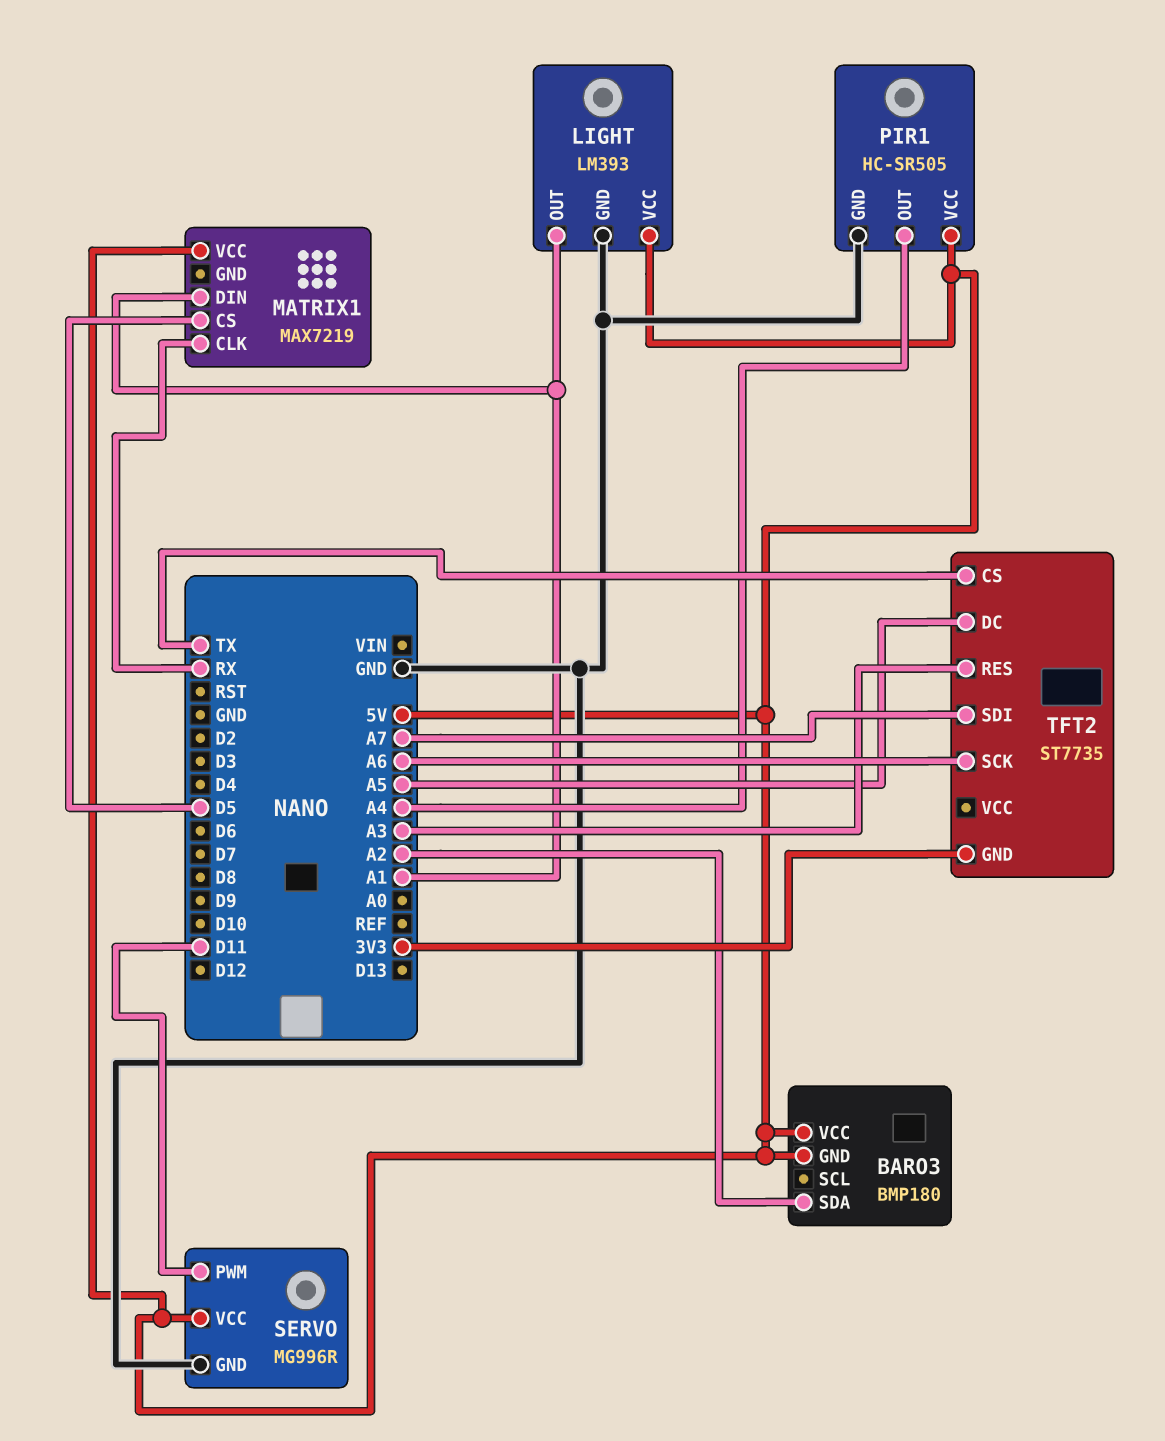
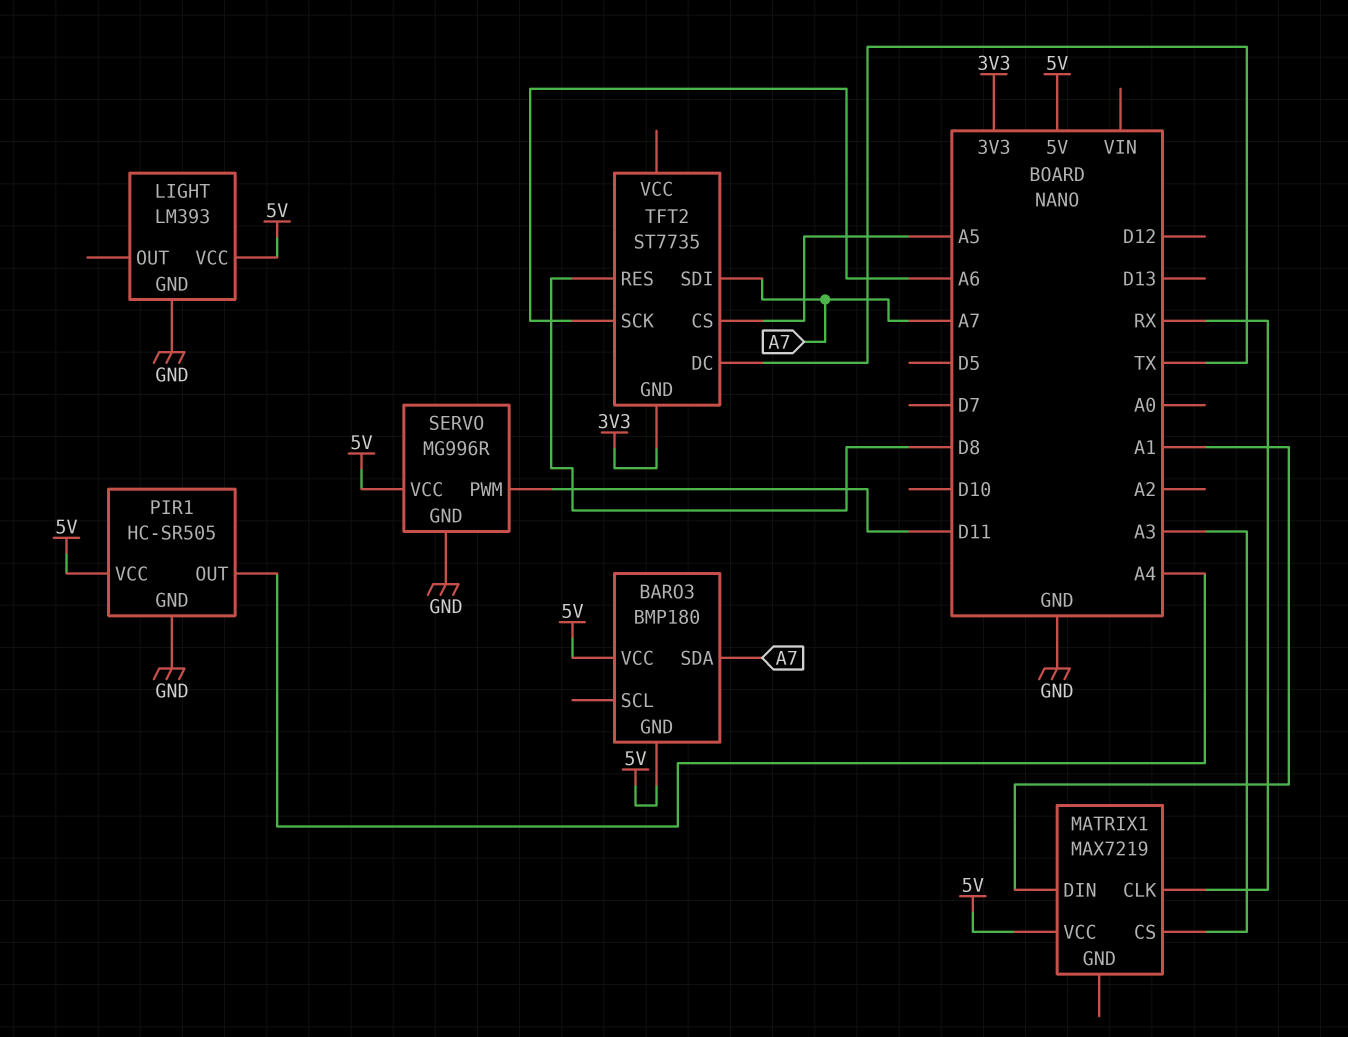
BARO3 pin SDA: A2 -> A7
LIGHT pin OUT: A1 -> none
MATRIX1 pin CS: D5 -> A3
TFT2 pin CS: TX -> A5
TFT2 pin DC: A5 -> TX
TFT2 pin RES: A3 -> D8

